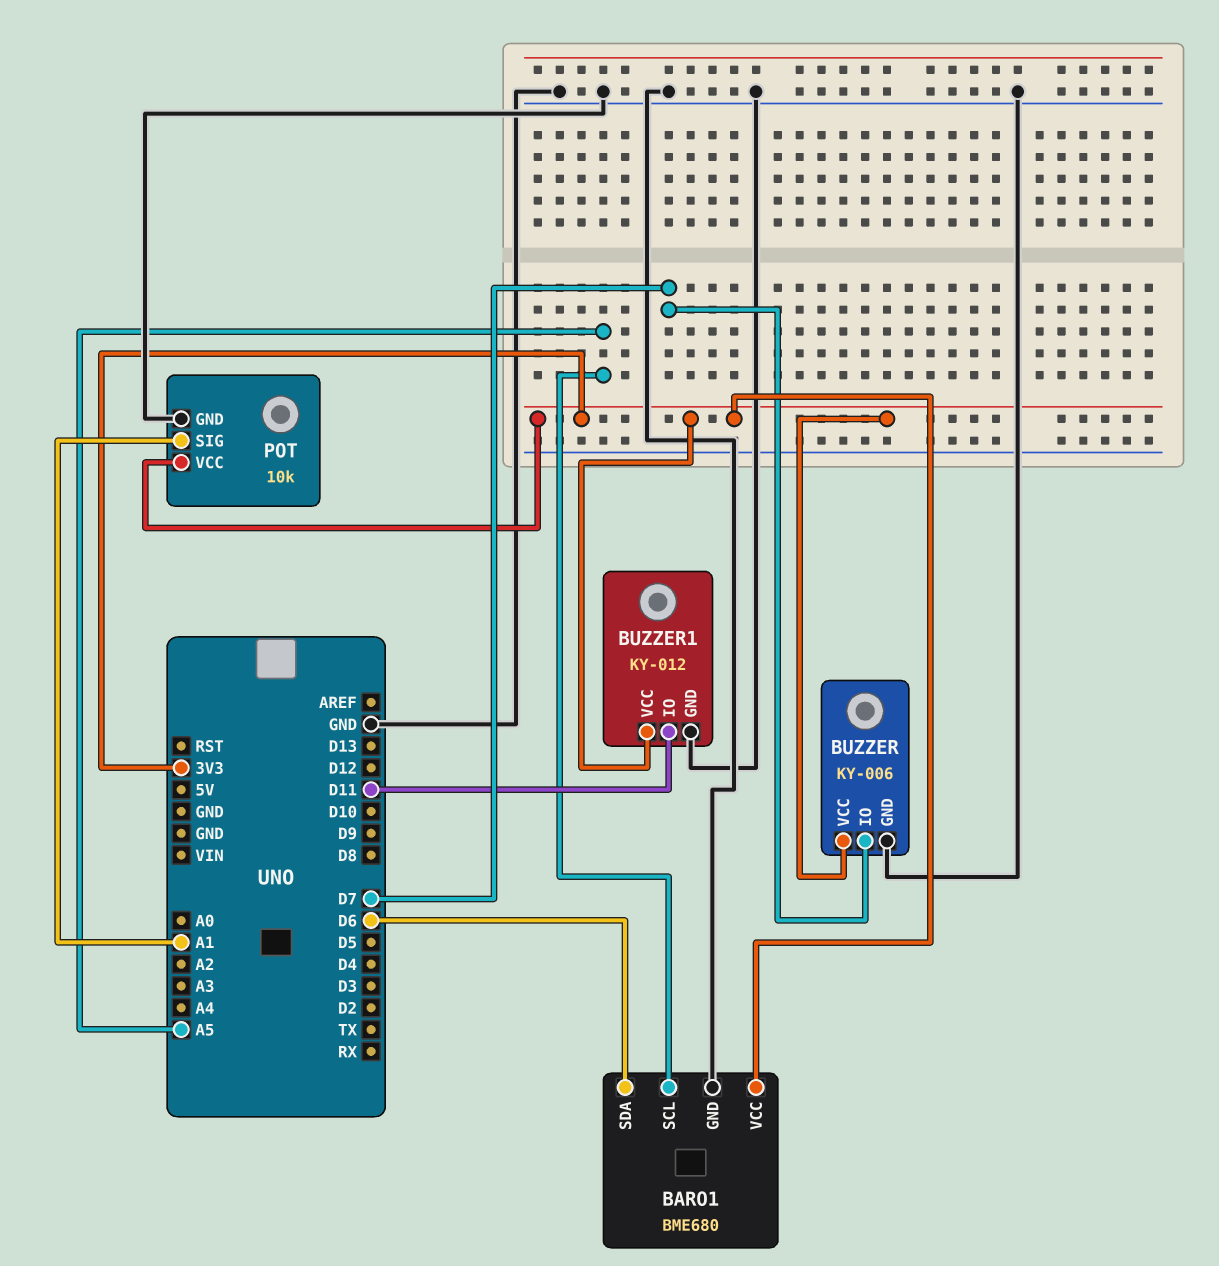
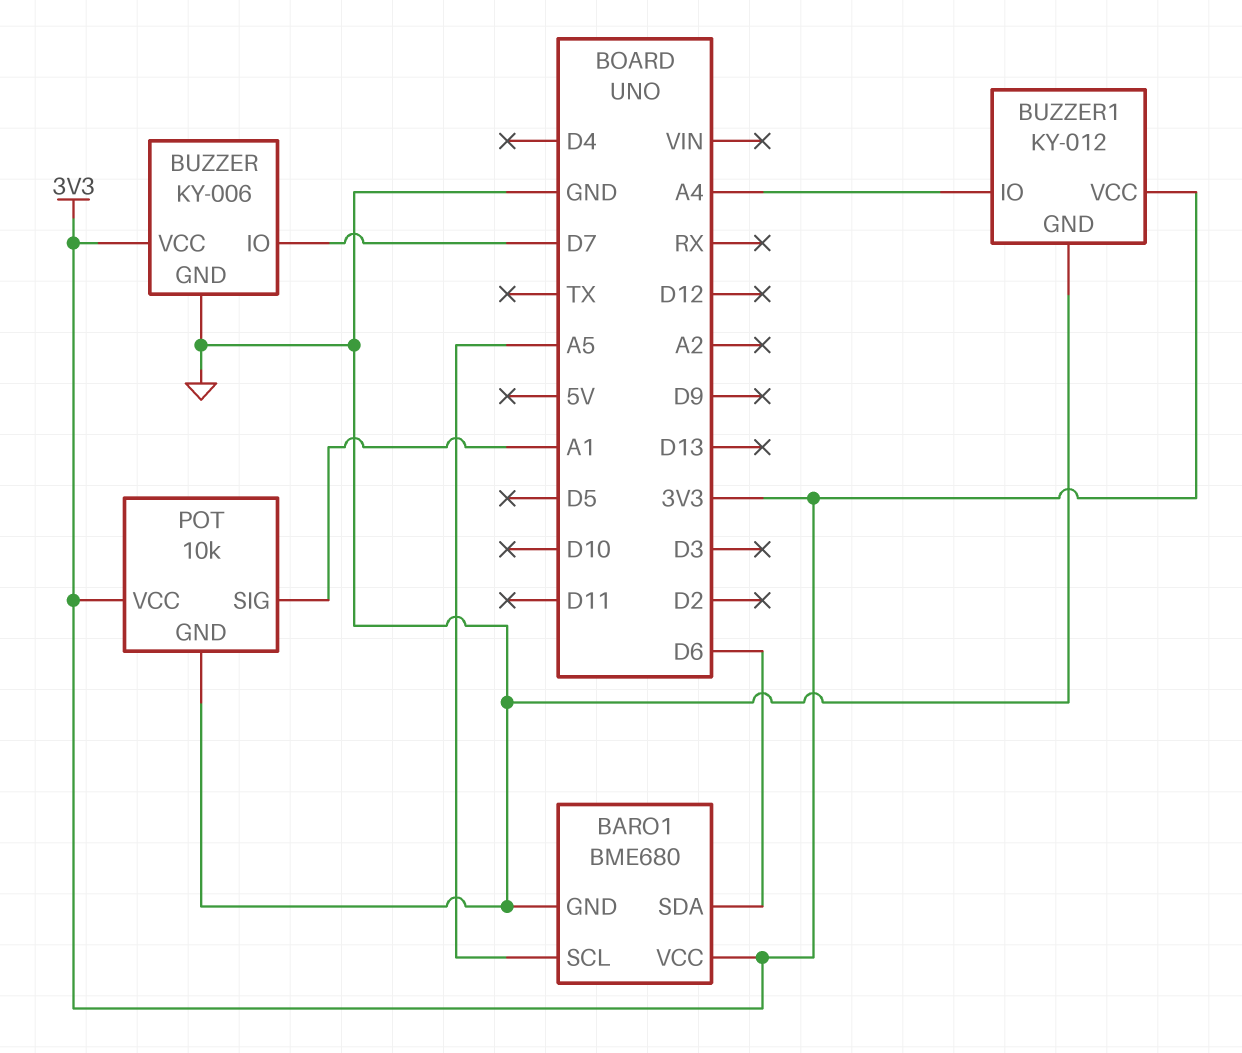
BUZZER1 pin IO: D11 -> A4

